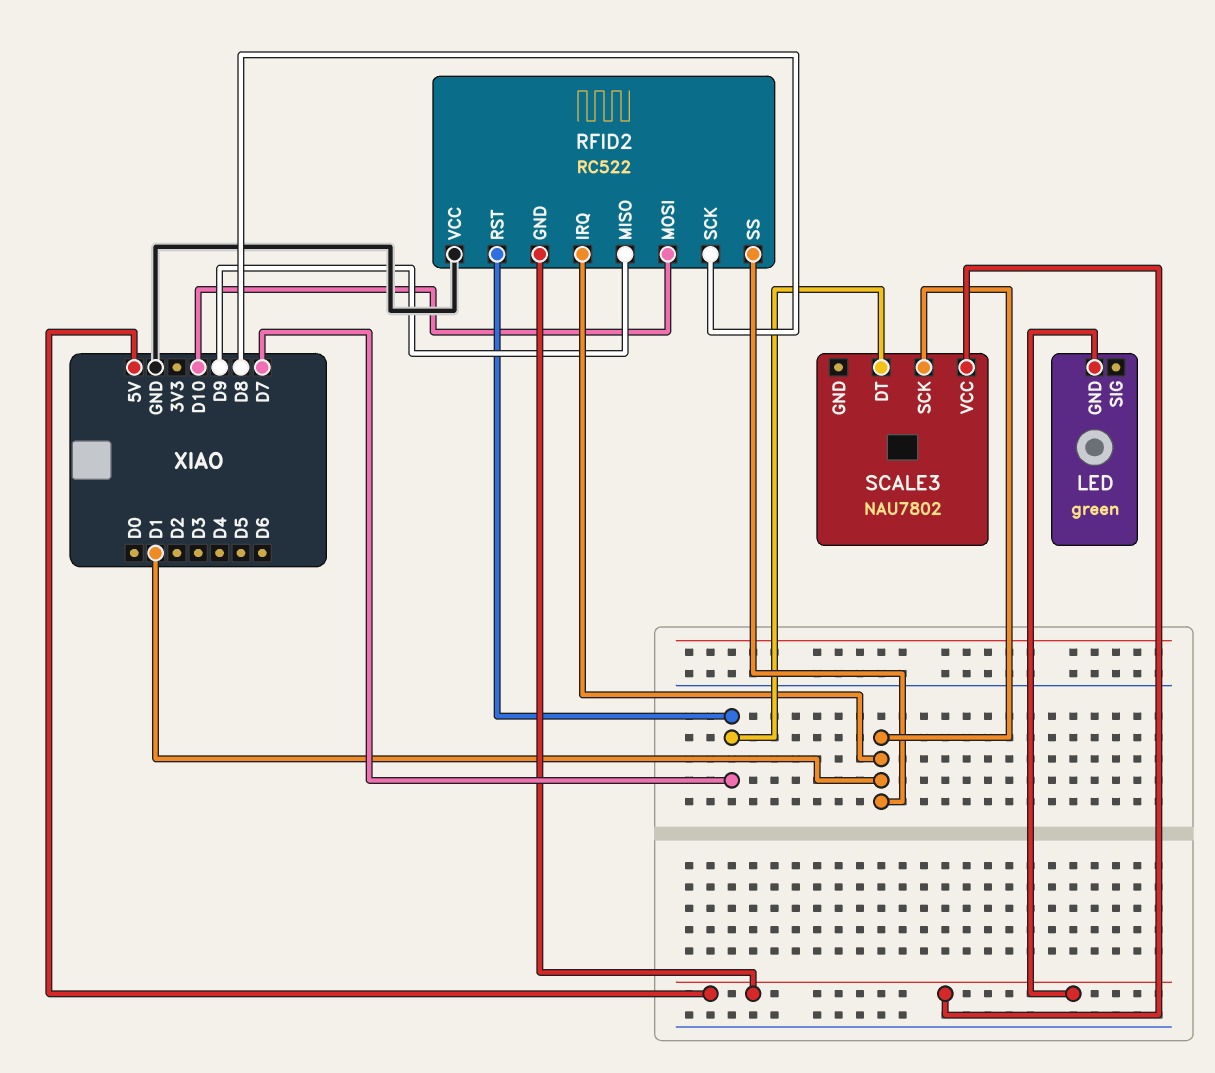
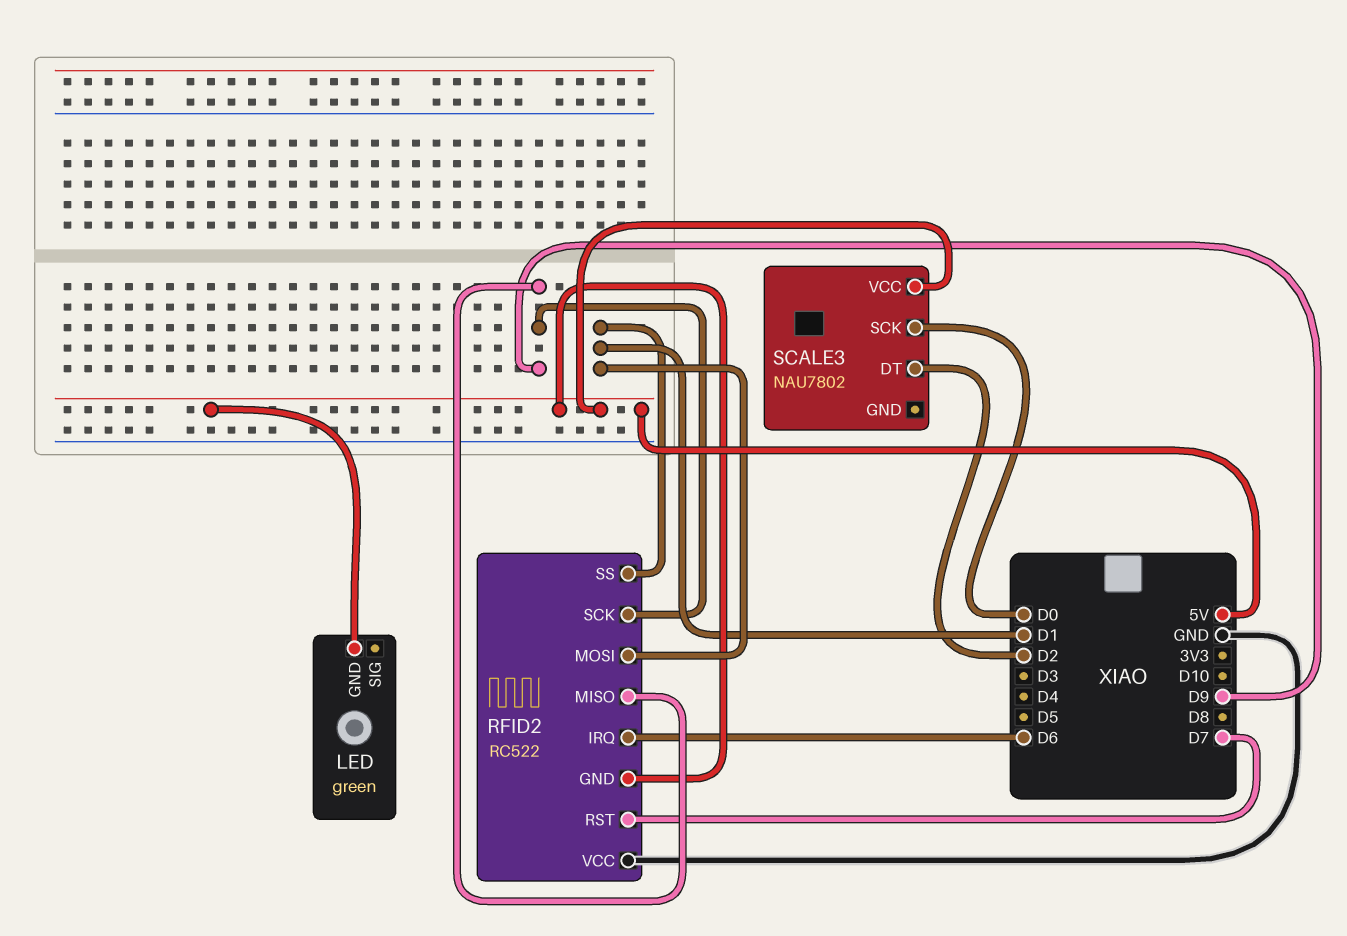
RFID2 pin IRQ: D1 -> D6
RFID2 pin MOSI: D10 -> D1
RFID2 pin SCK: D8 -> D9
SCALE3 pin DT: D7 -> D2
SCALE3 pin SCK: D1 -> D0

